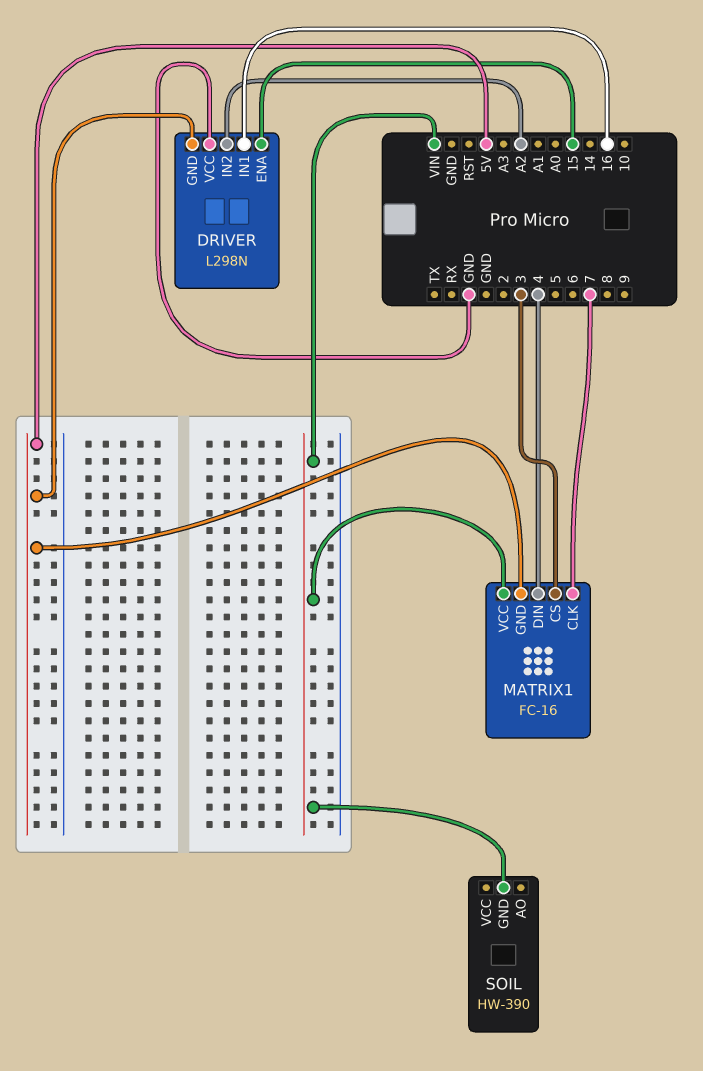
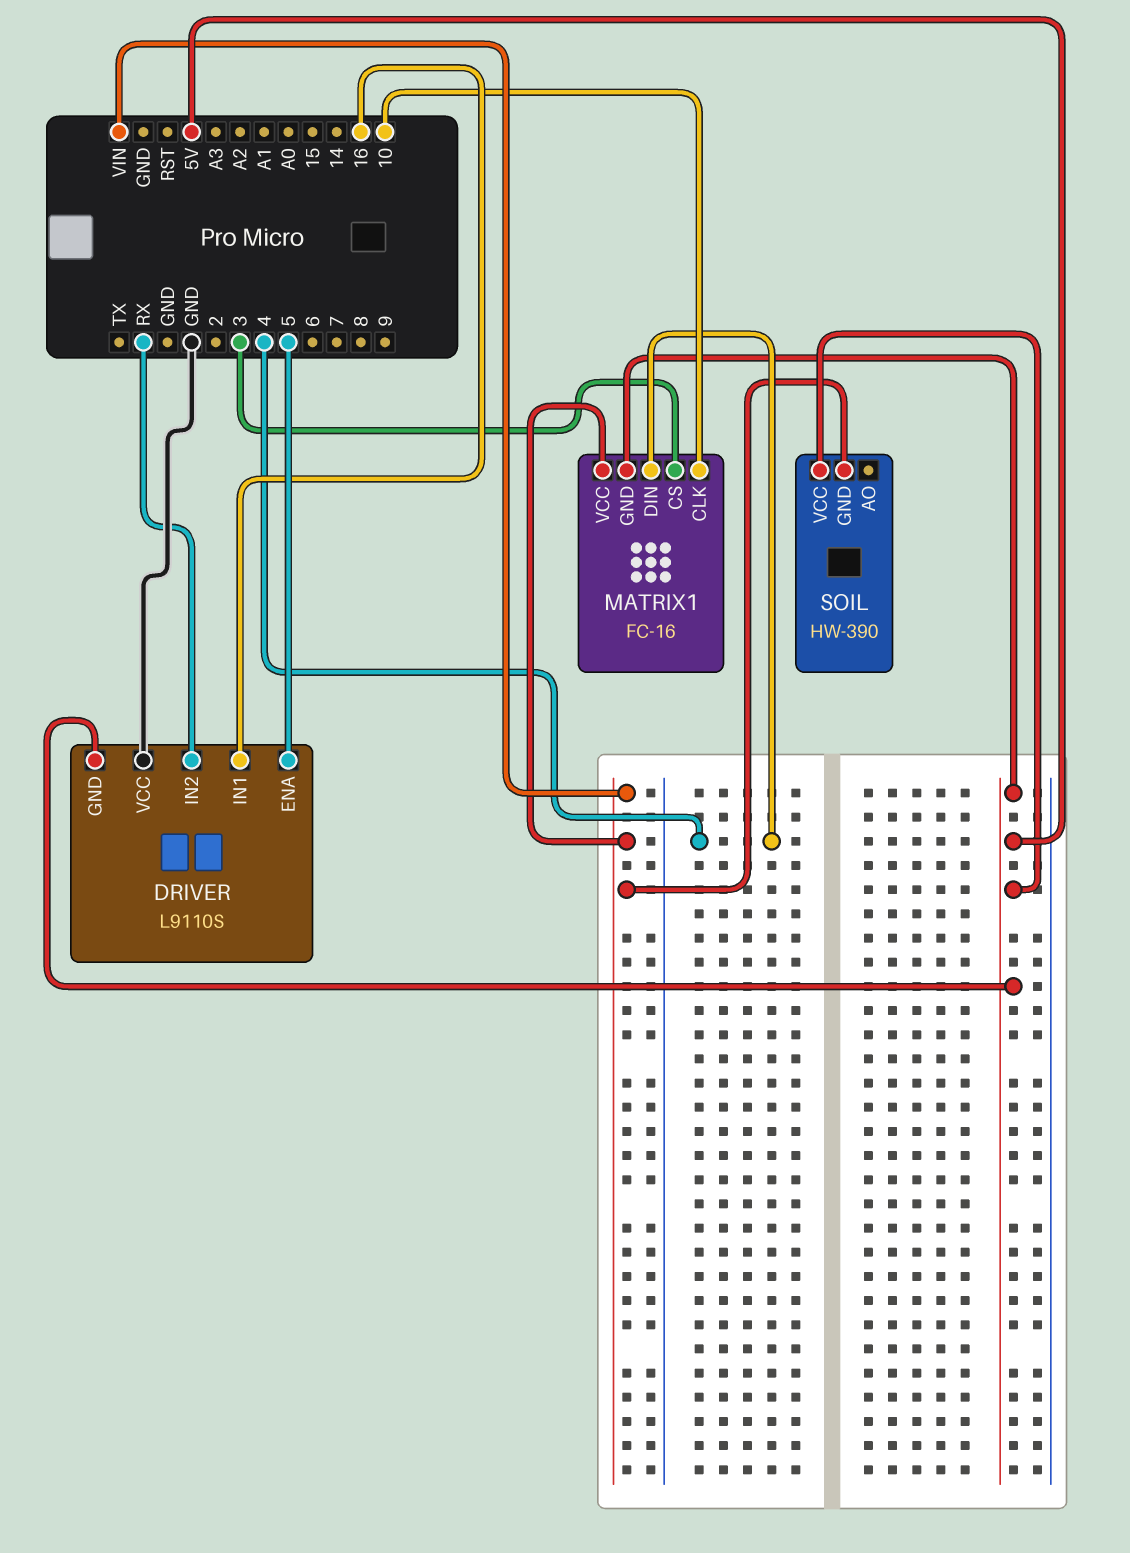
DRIVER: L298N -> L9110S
DRIVER pin ENA: 15 -> 5
DRIVER pin IN2: A2 -> RX
MATRIX1 pin CLK: 7 -> 10
SOIL pin VCC: none -> 5V

